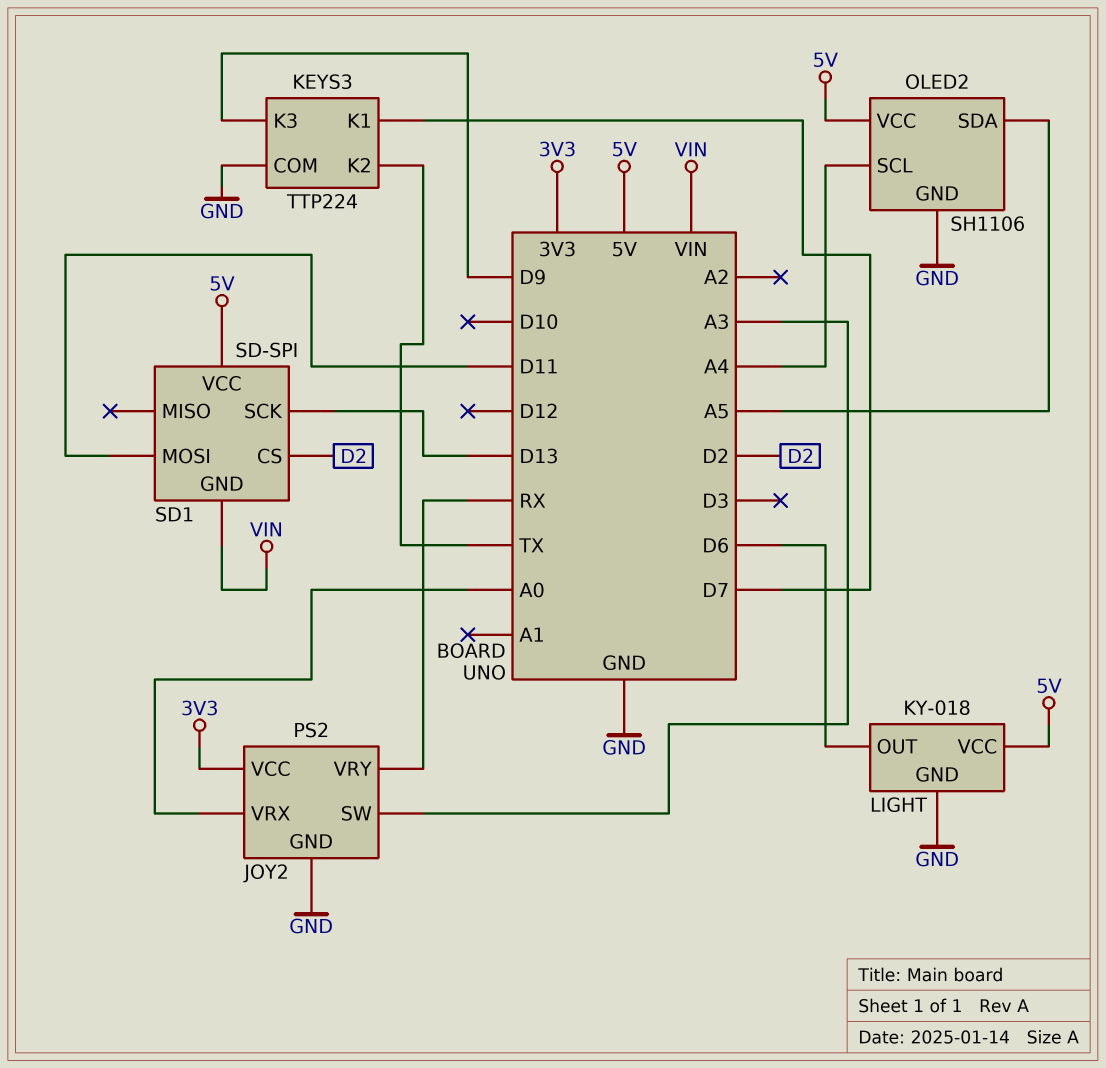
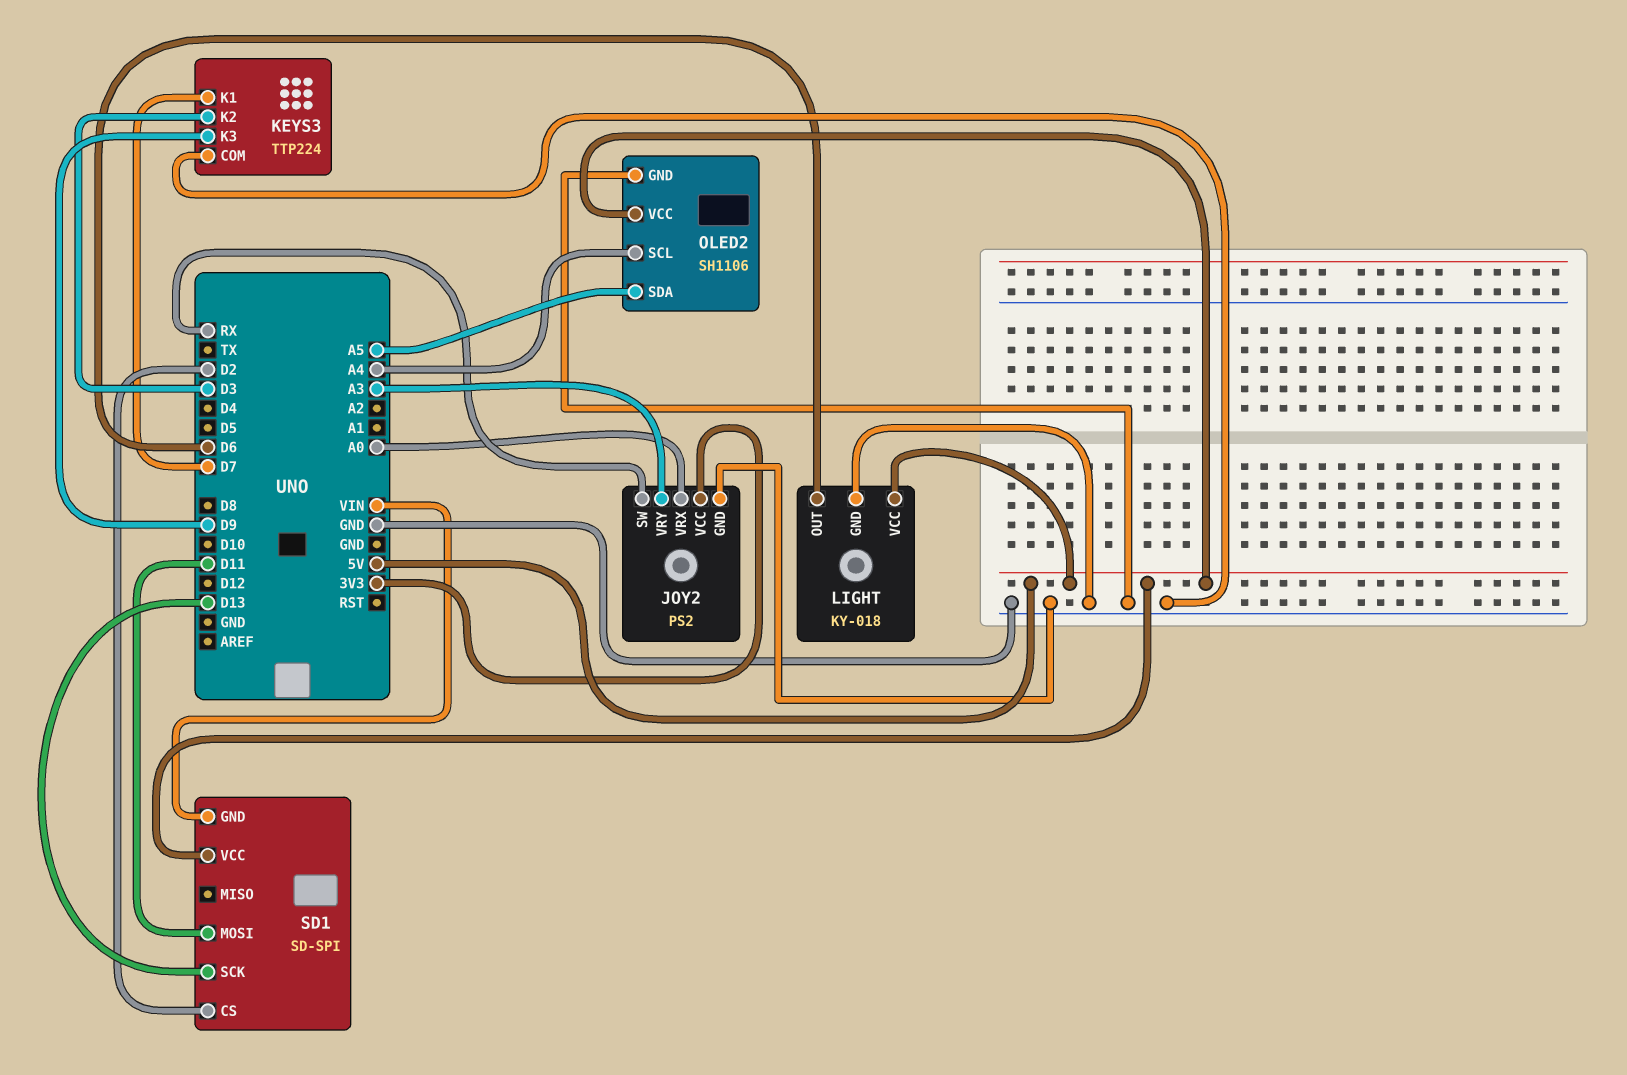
JOY2 pin SW: A3 -> RX
JOY2 pin VRY: RX -> A3
KEYS3 pin K2: TX -> D3

